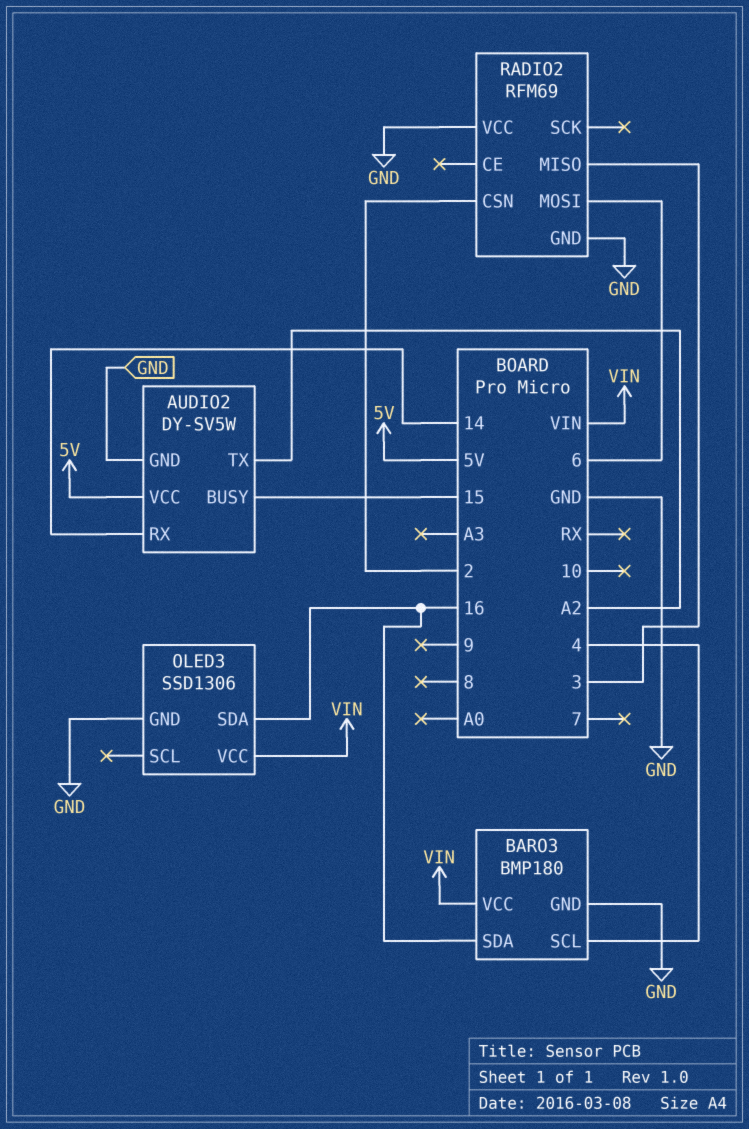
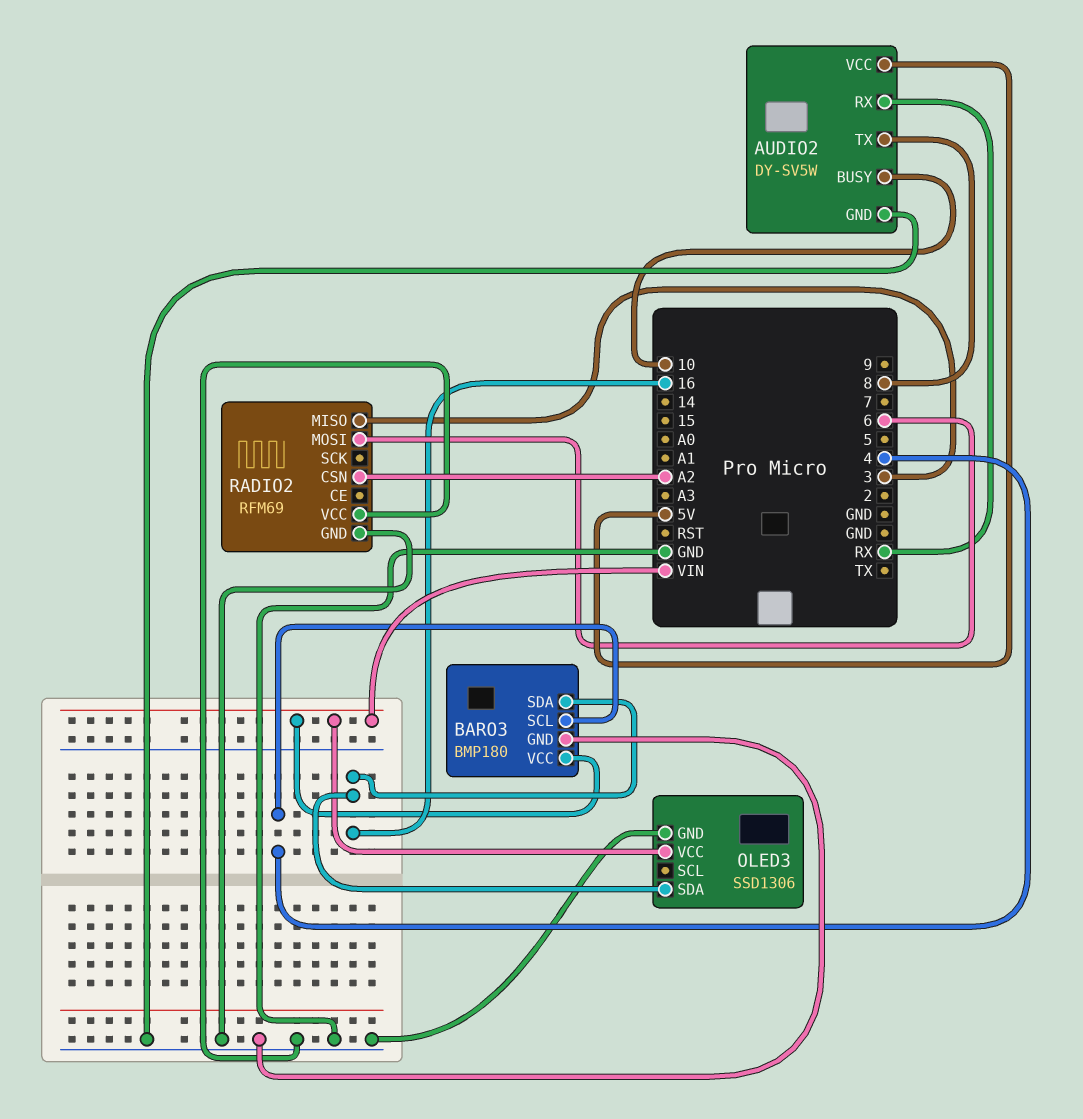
AUDIO2 pin BUSY: 15 -> 10
AUDIO2 pin RX: 14 -> RX
AUDIO2 pin TX: A2 -> 8
RADIO2 pin CSN: 2 -> A2

